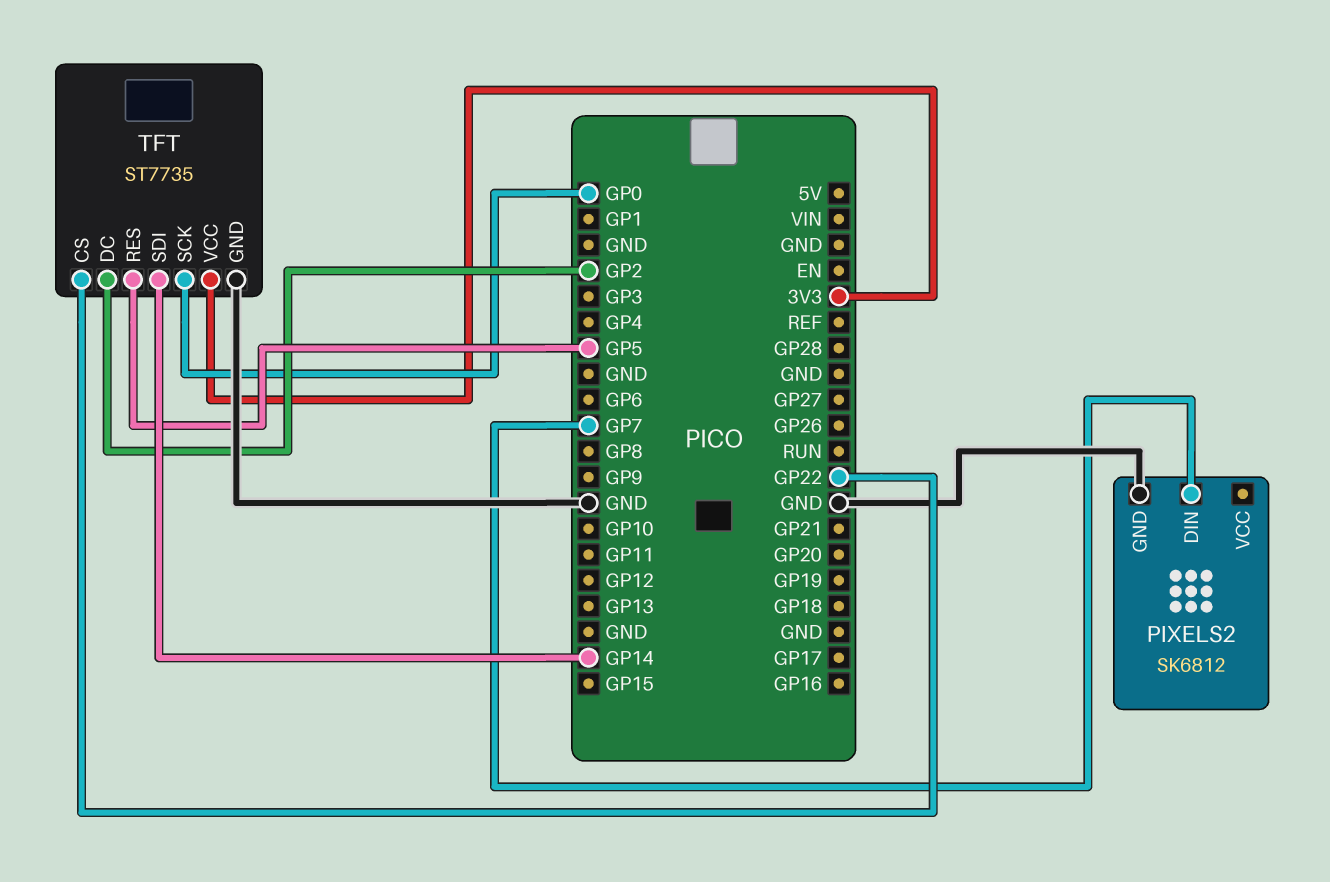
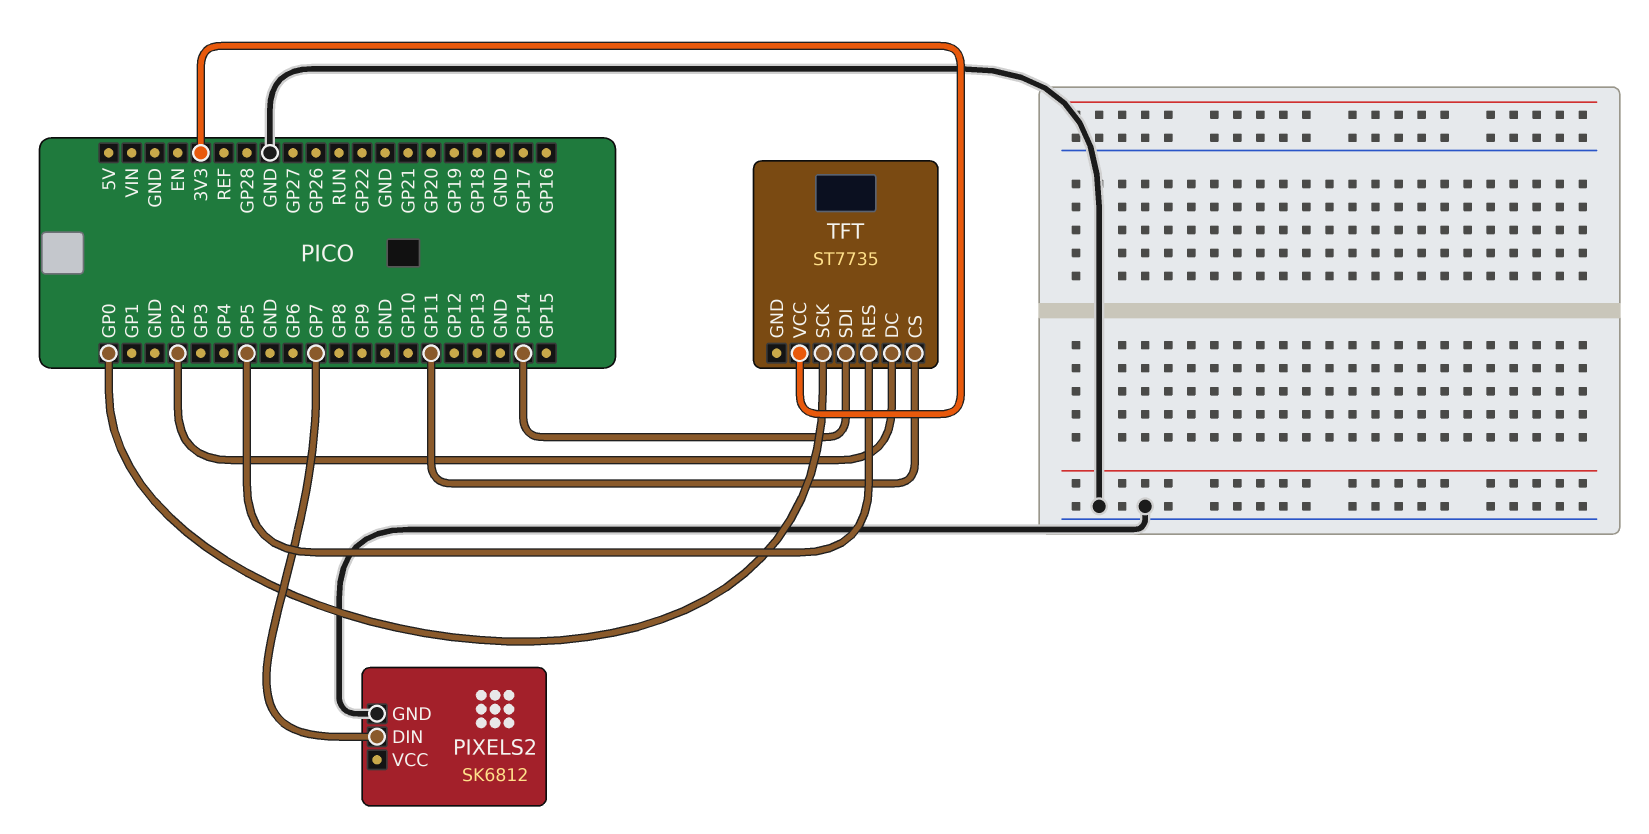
TFT pin CS: GP22 -> GP11
TFT pin GND: GND -> none

